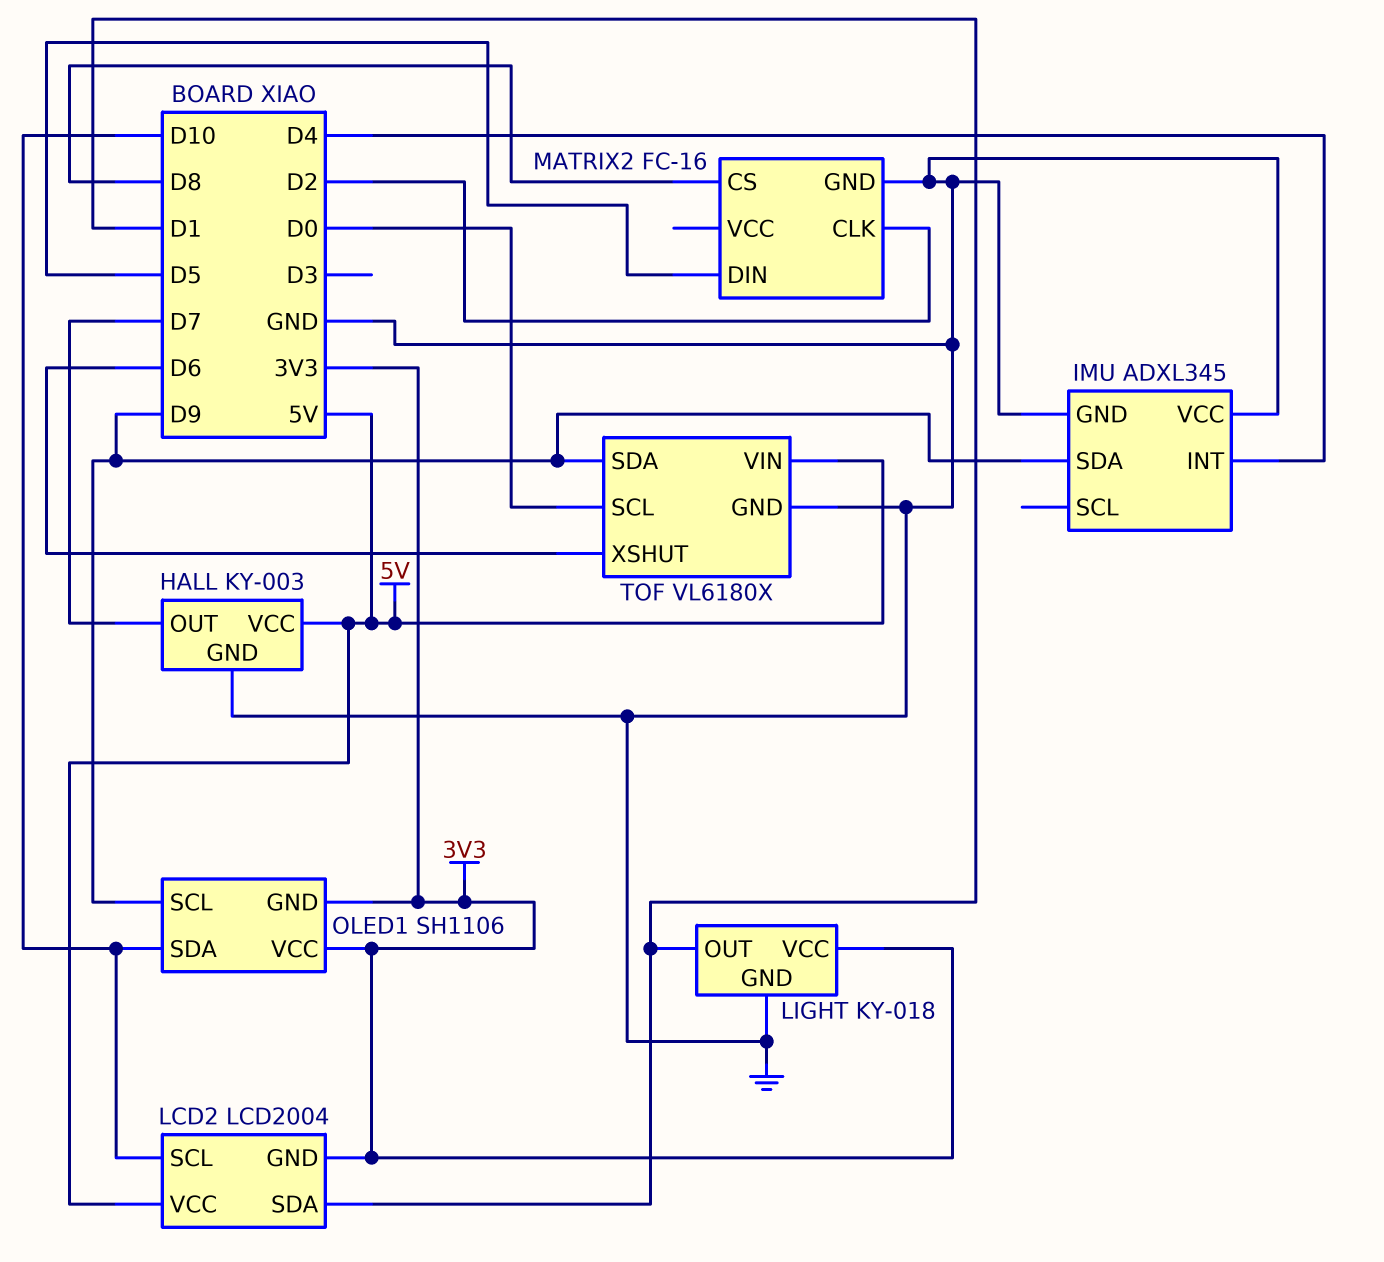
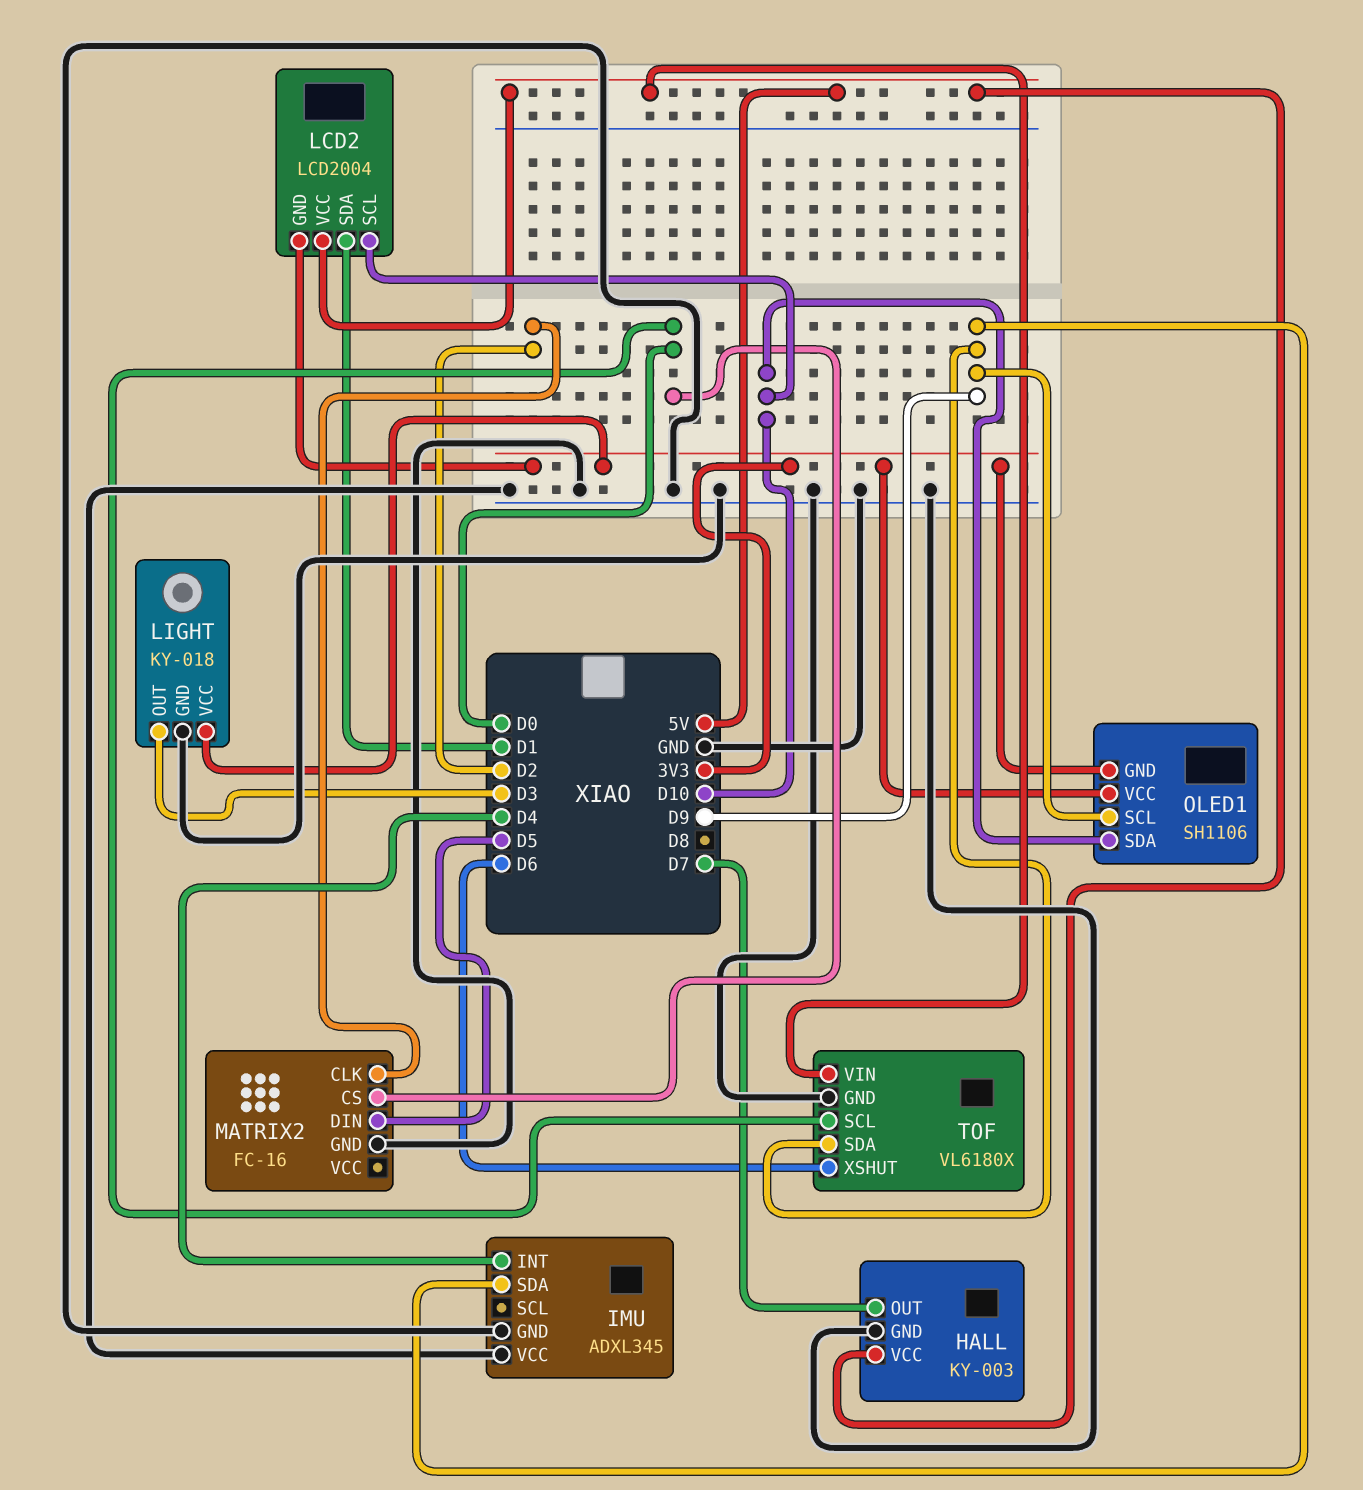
LIGHT pin OUT: D1 -> D3
MATRIX2 pin CS: D8 -> D0

